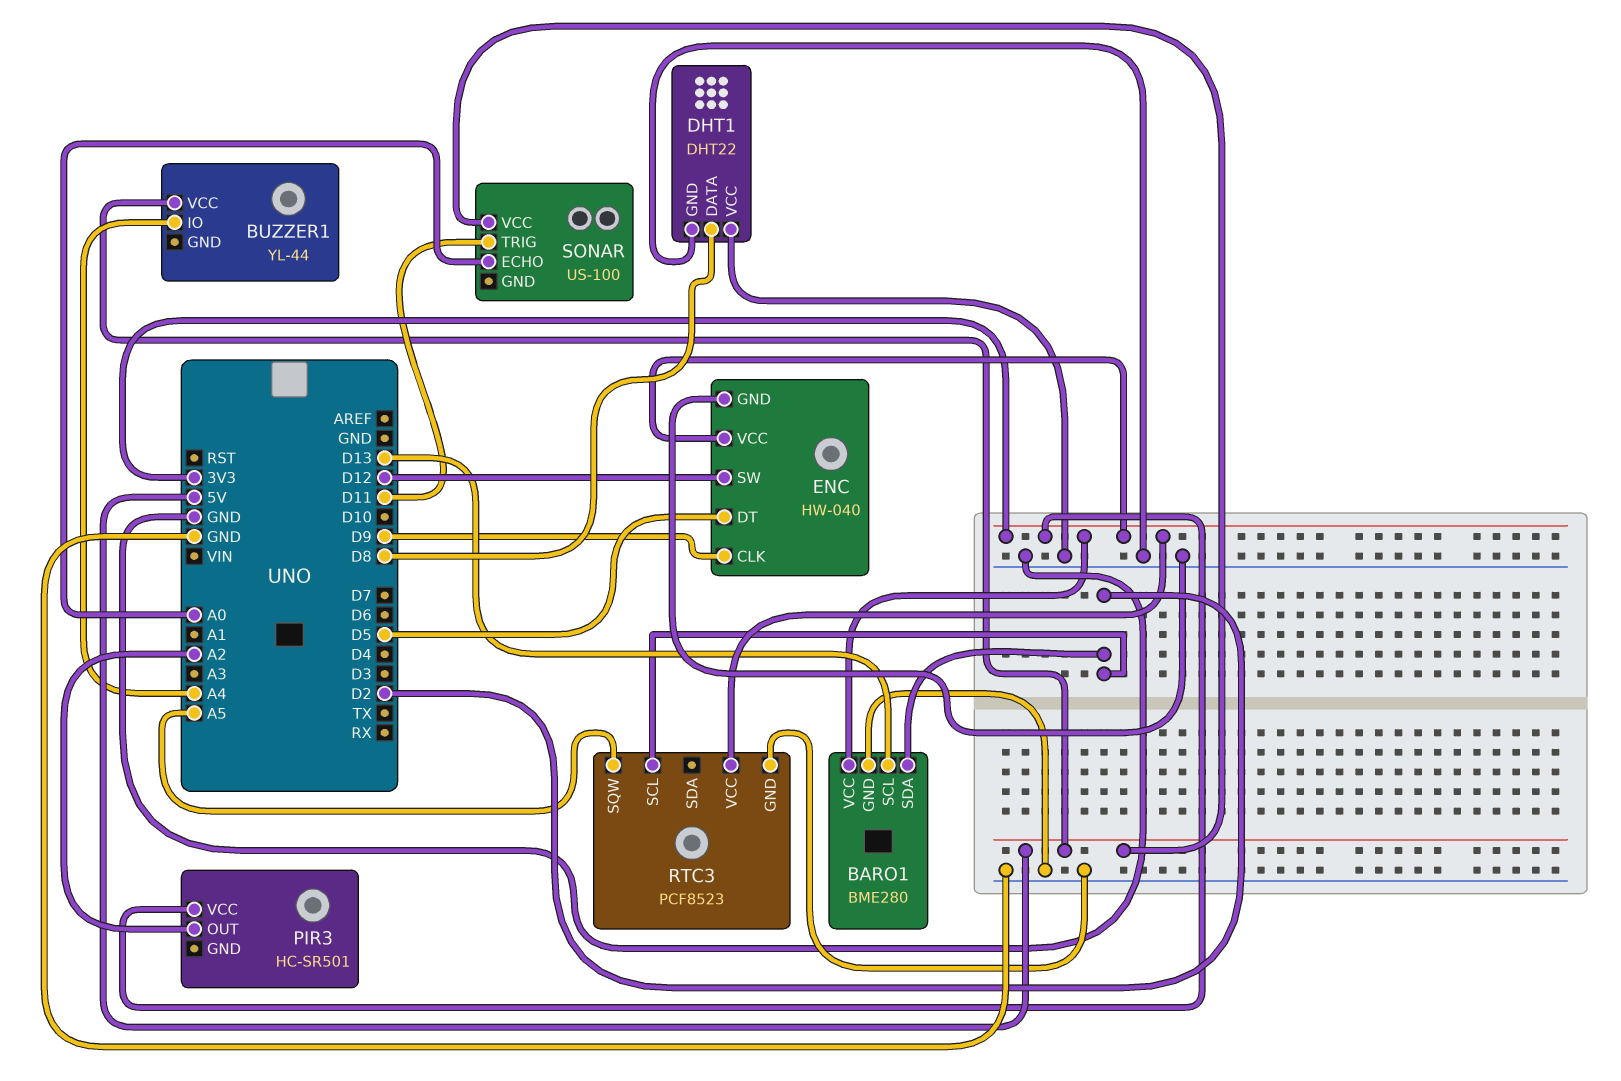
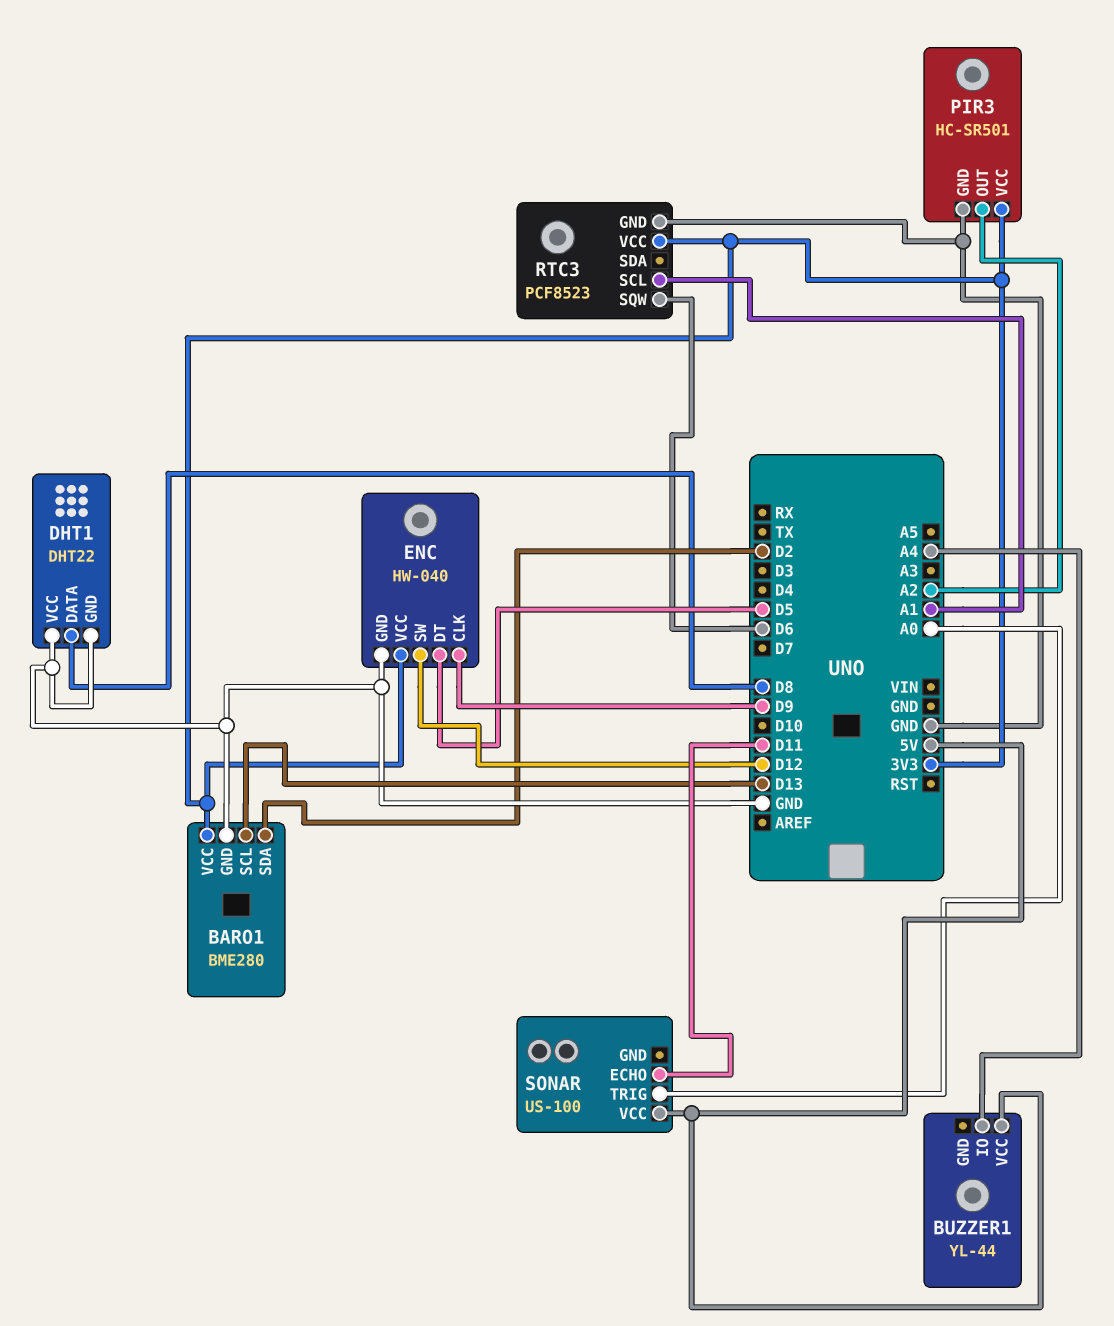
PIR3 pin GND: none -> GND
RTC3 pin SCL: D2 -> A1
RTC3 pin SQW: A5 -> D6
SONAR pin ECHO: A0 -> D11
SONAR pin TRIG: D11 -> A0

